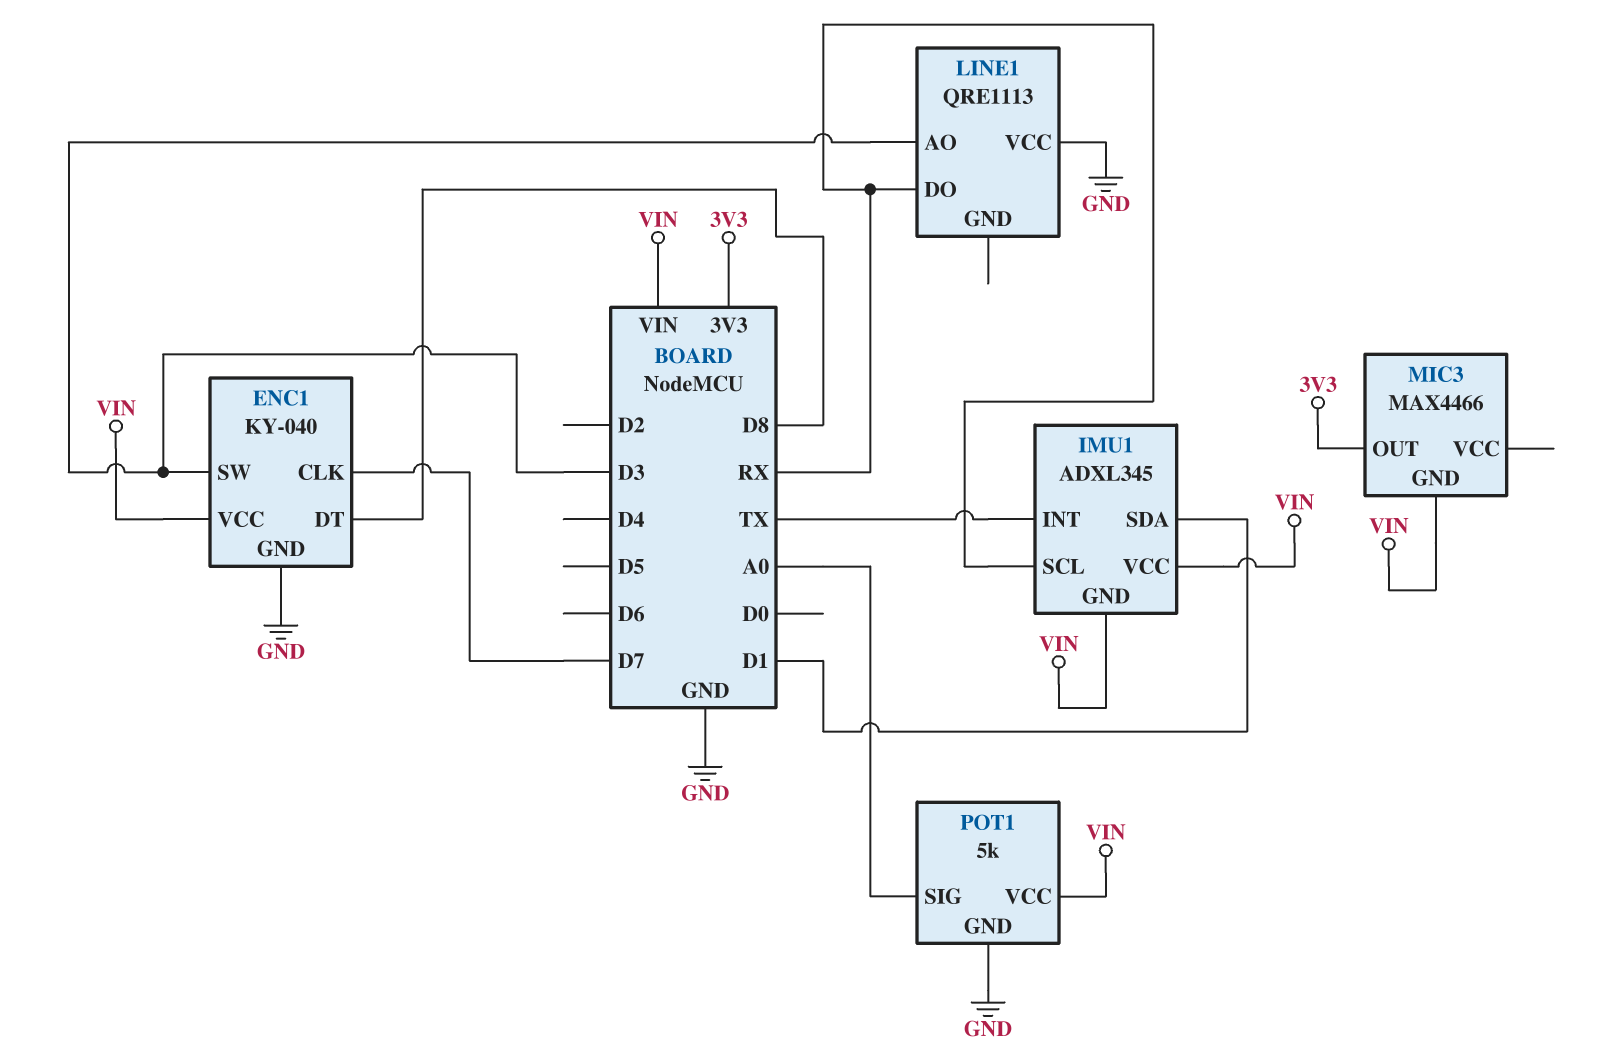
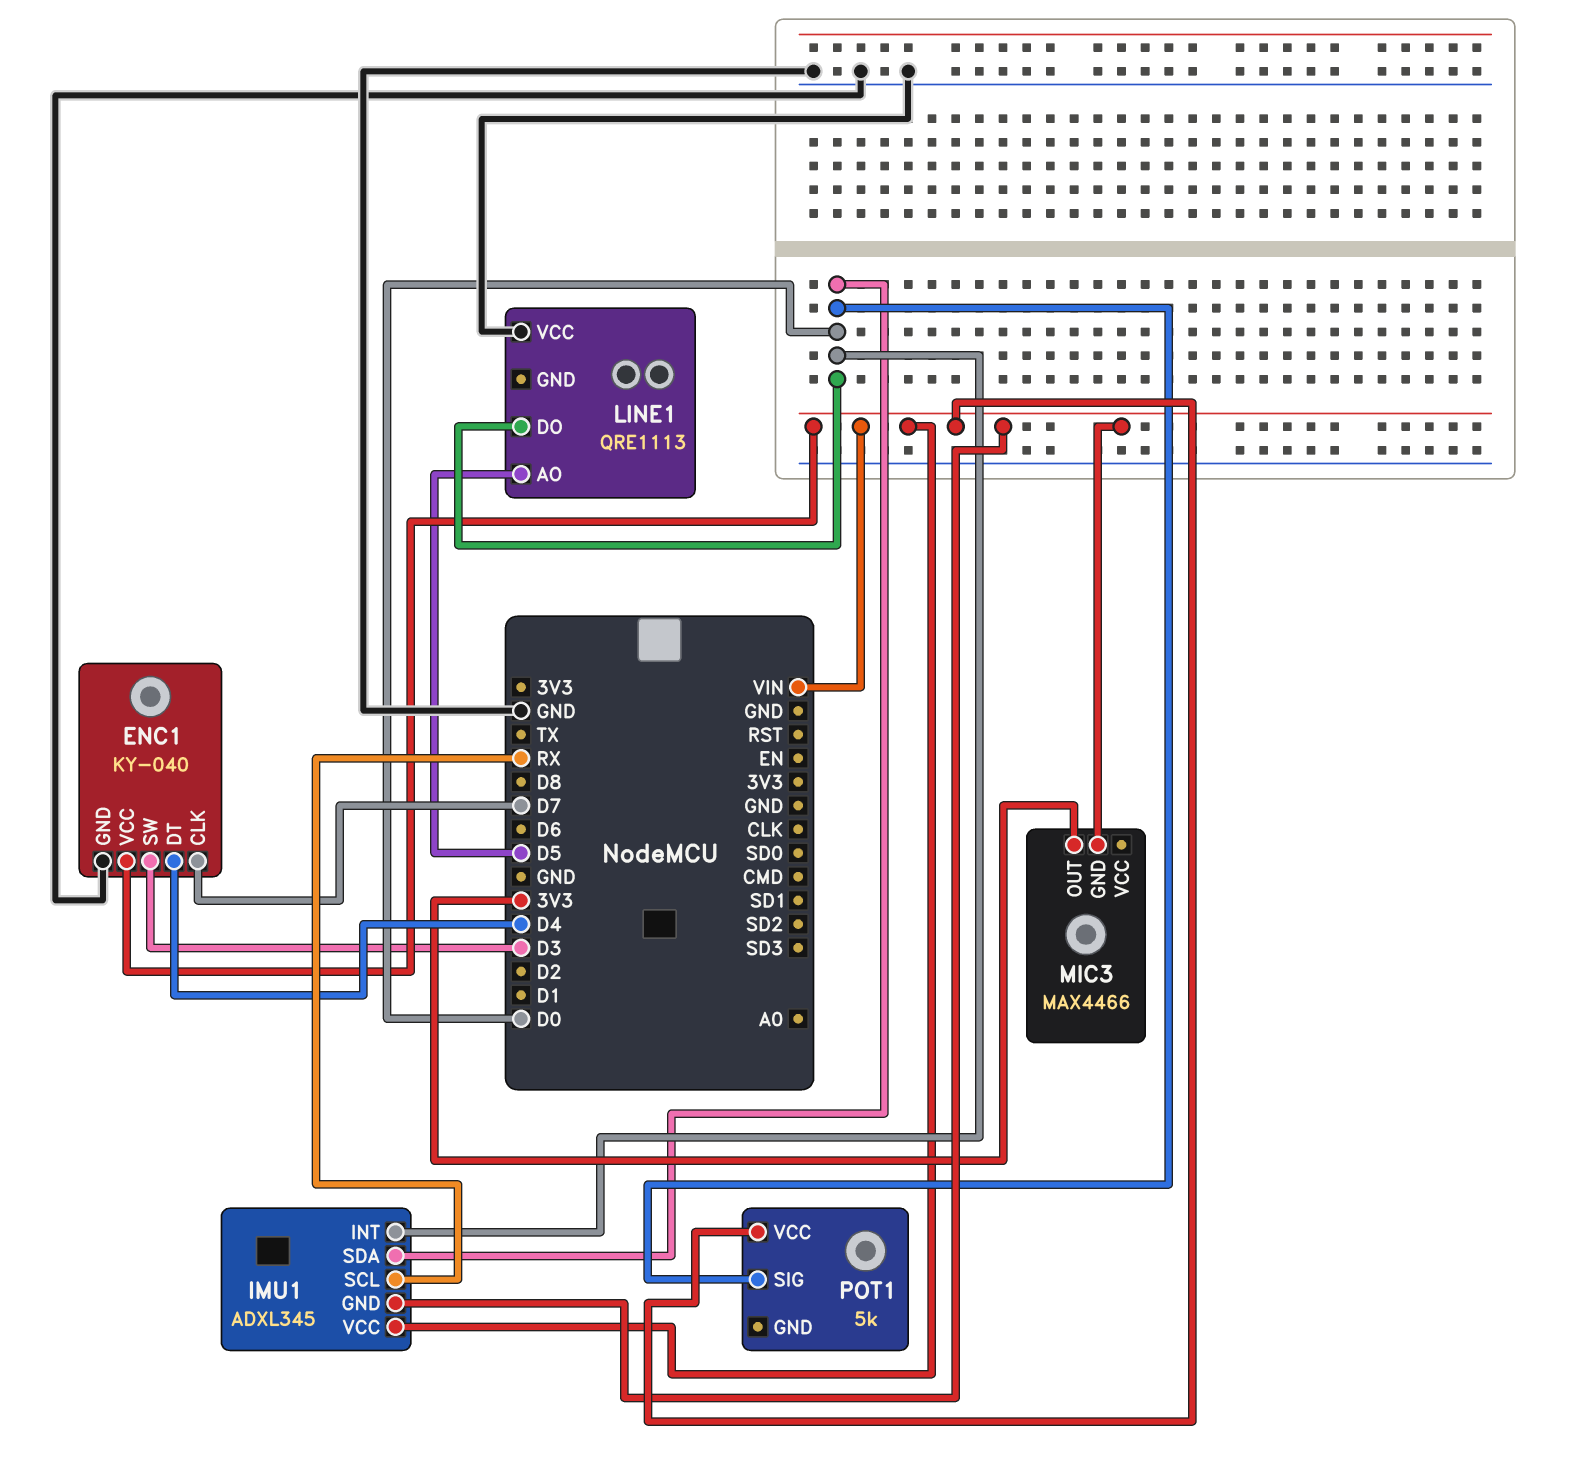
ENC1 pin DT: D8 -> D4
IMU1 pin INT: TX -> D0
IMU1 pin SDA: D1 -> D0
LINE1 pin AO: D3 -> D5
LINE1 pin DO: RX -> D0
POT1 pin GND: GND -> none
POT1 pin SIG: A0 -> D0

